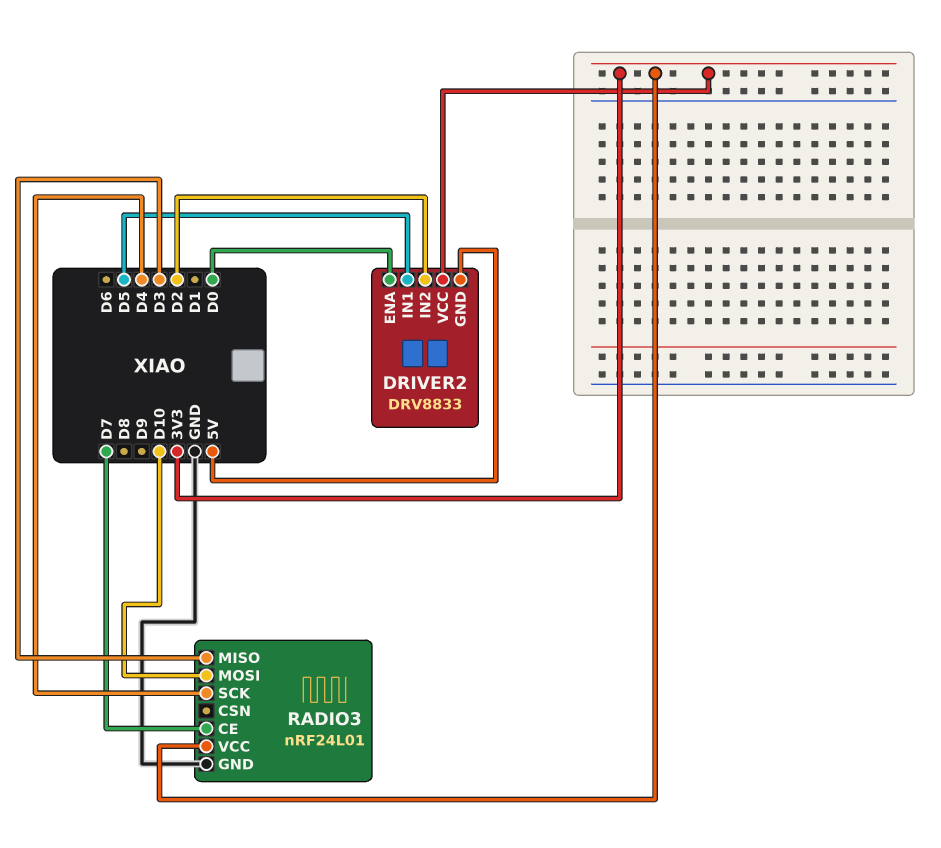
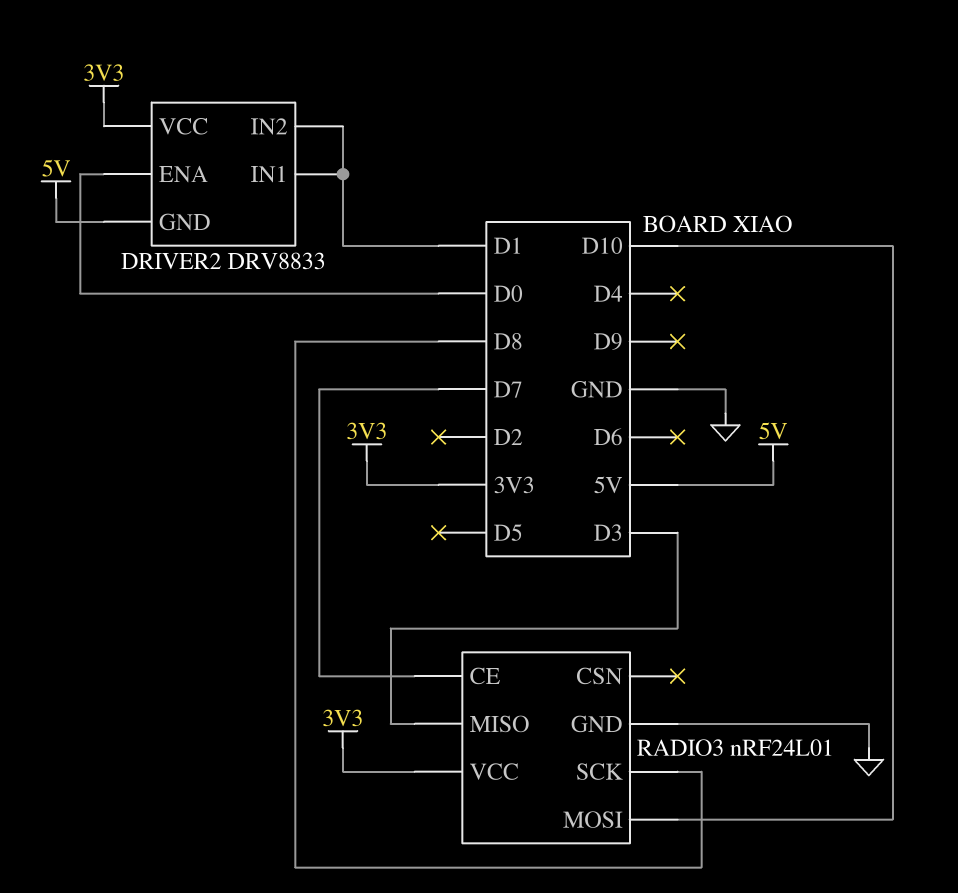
DRIVER2 pin IN1: D5 -> D1
DRIVER2 pin IN2: D2 -> D1
RADIO3 pin SCK: D4 -> D8

